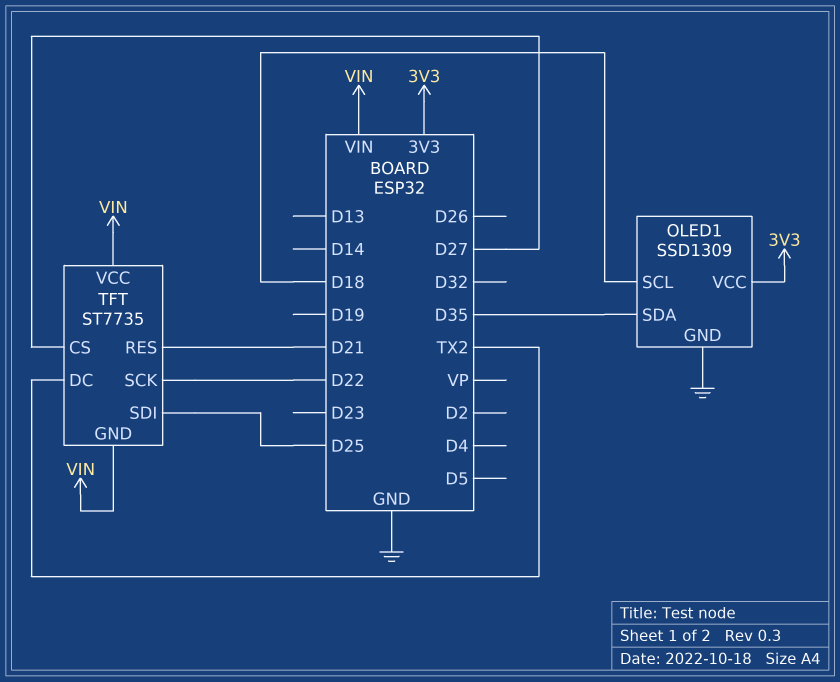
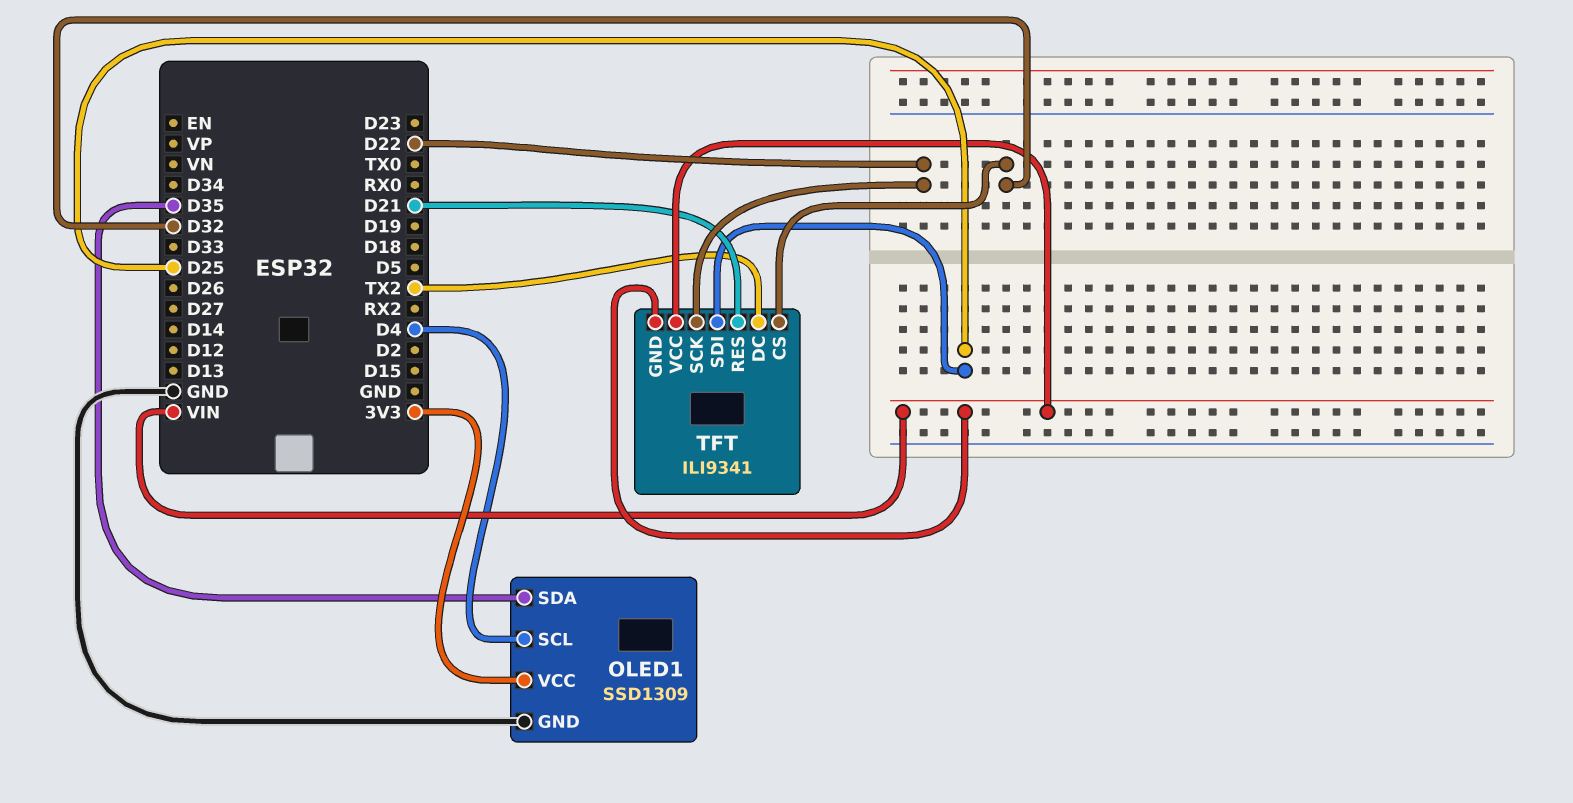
OLED1 pin SCL: D18 -> D4
TFT: ST7735 -> ILI9341
TFT pin CS: D27 -> D32

